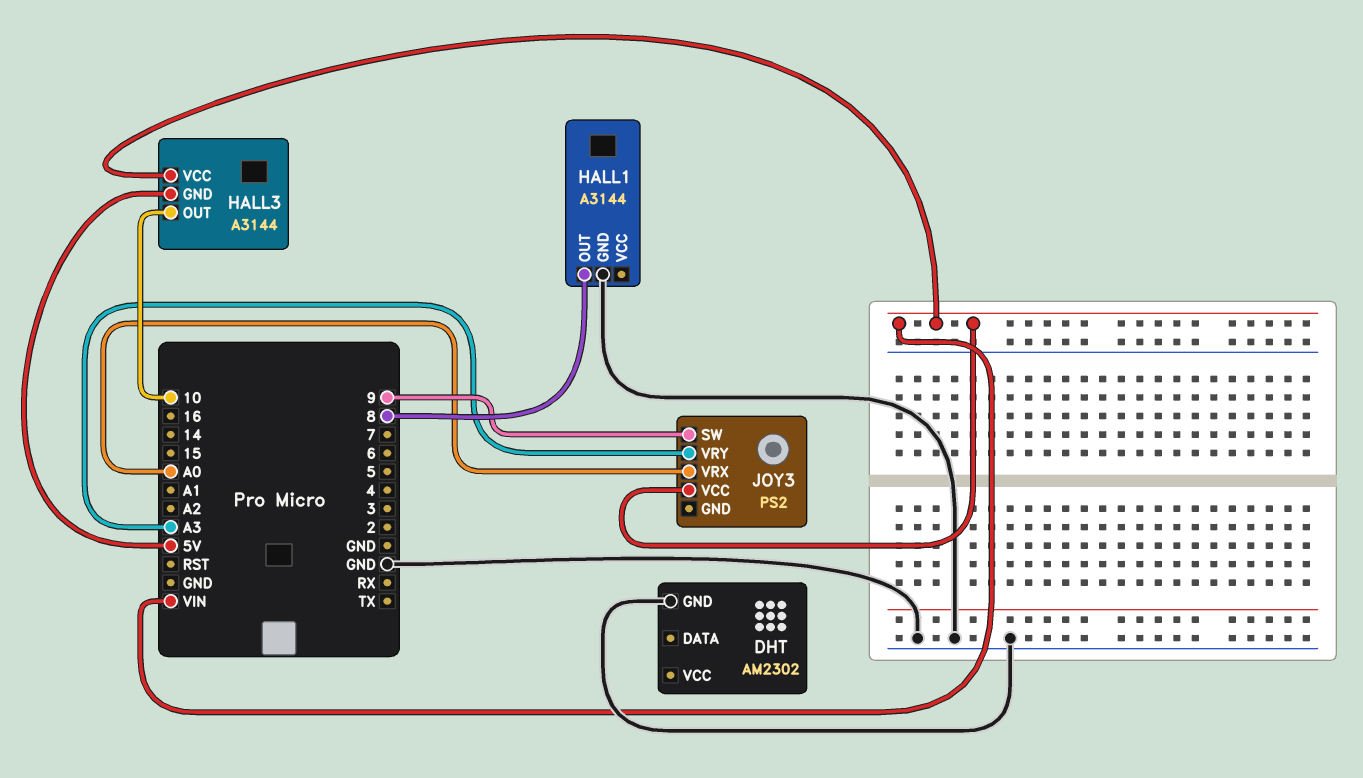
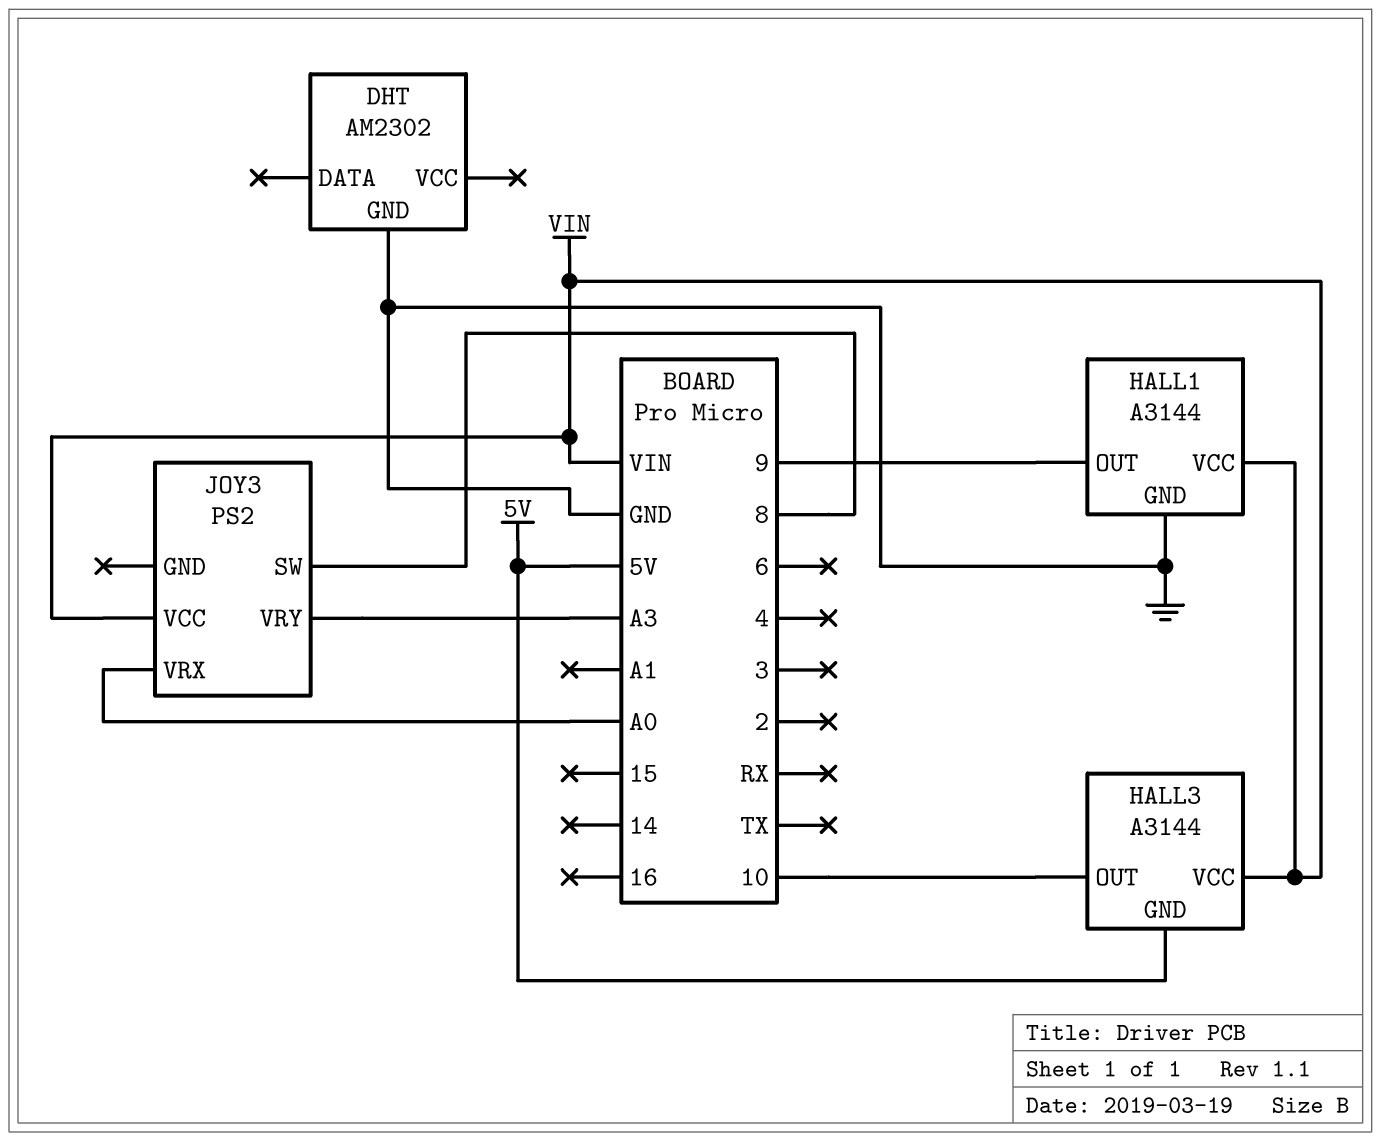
HALL1 pin OUT: 8 -> 9
HALL1 pin VCC: none -> VIN
JOY3 pin SW: 9 -> 8

